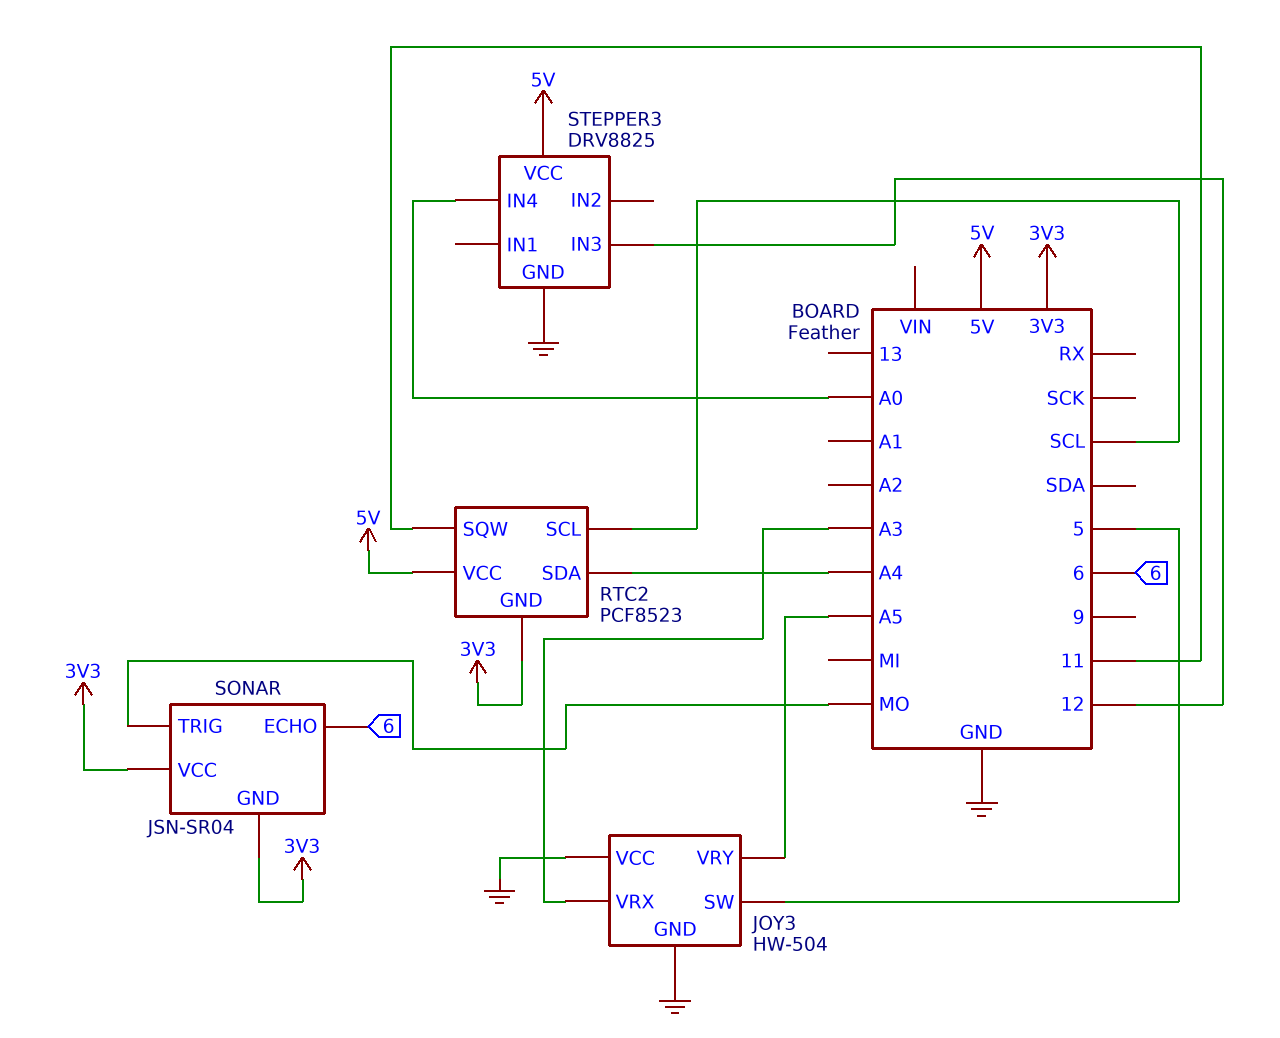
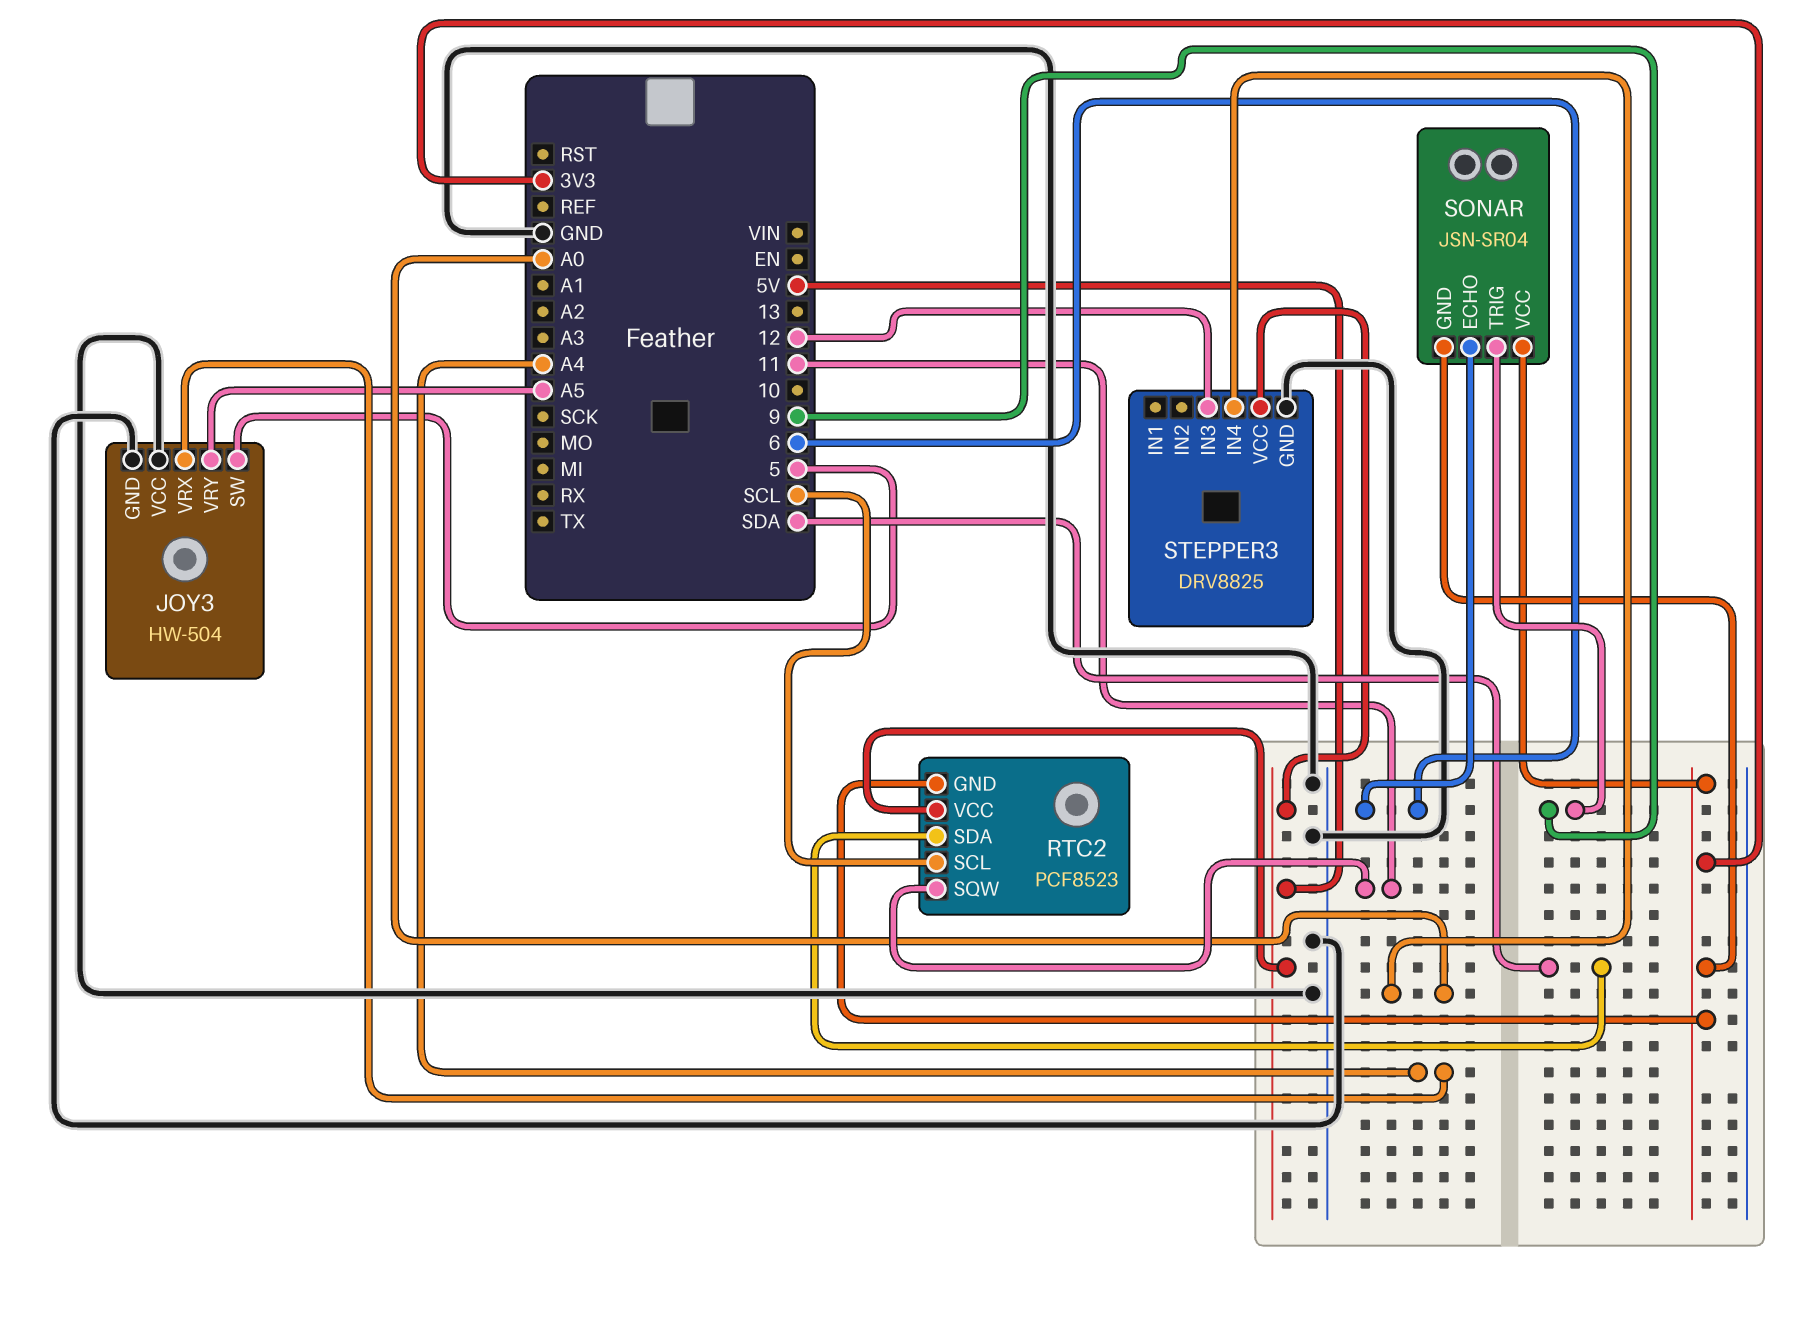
JOY3 pin VRX: A3 -> A4
RTC2 pin SDA: A4 -> SDA
SONAR pin TRIG: MO -> 9

